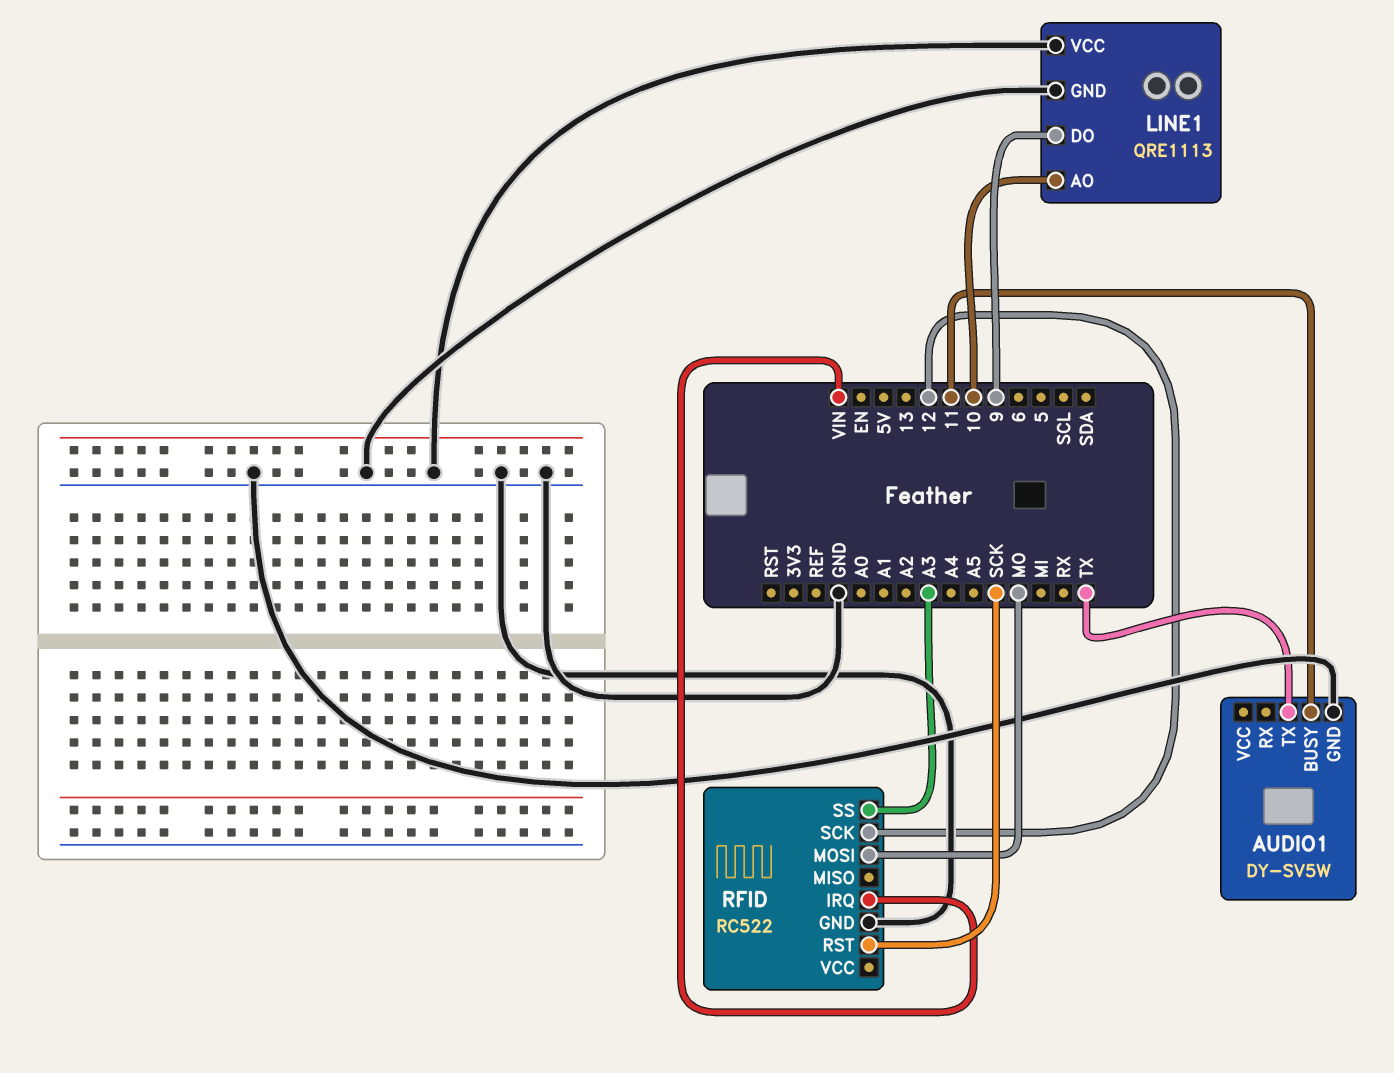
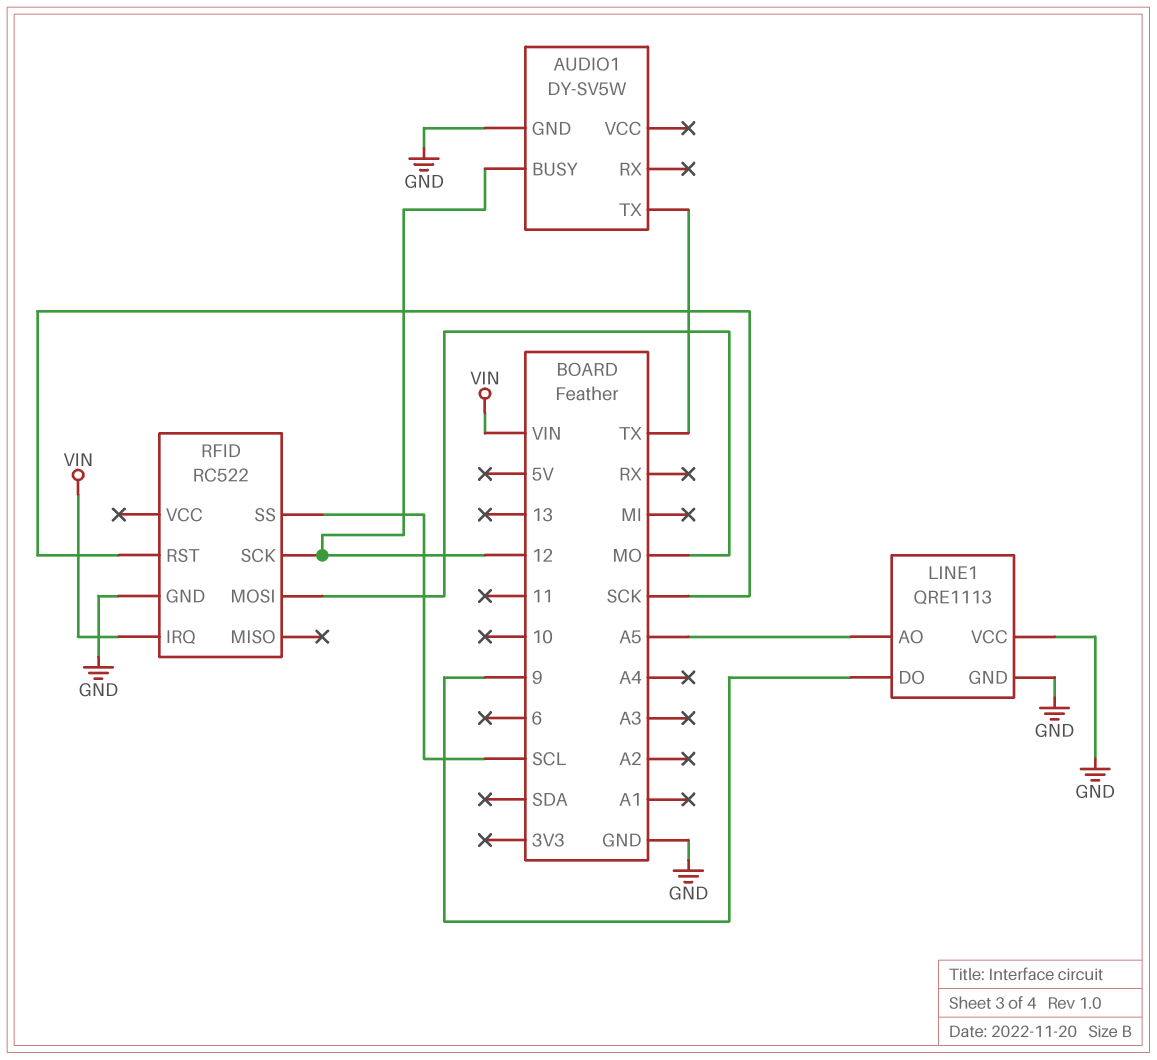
AUDIO1 pin BUSY: 11 -> 12
LINE1 pin AO: 10 -> A5
RFID pin SS: A3 -> SCL

